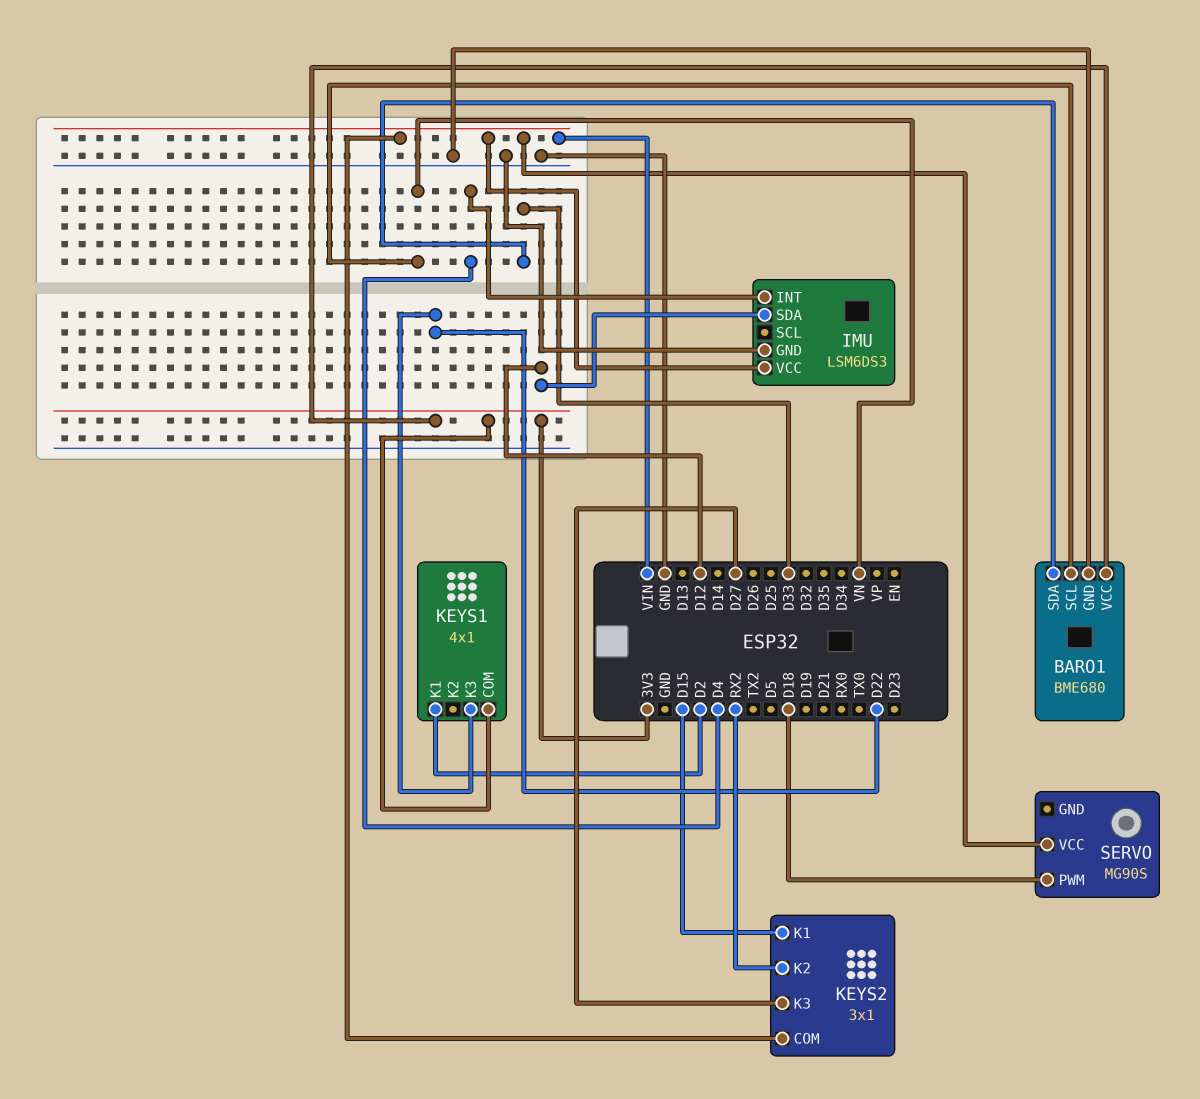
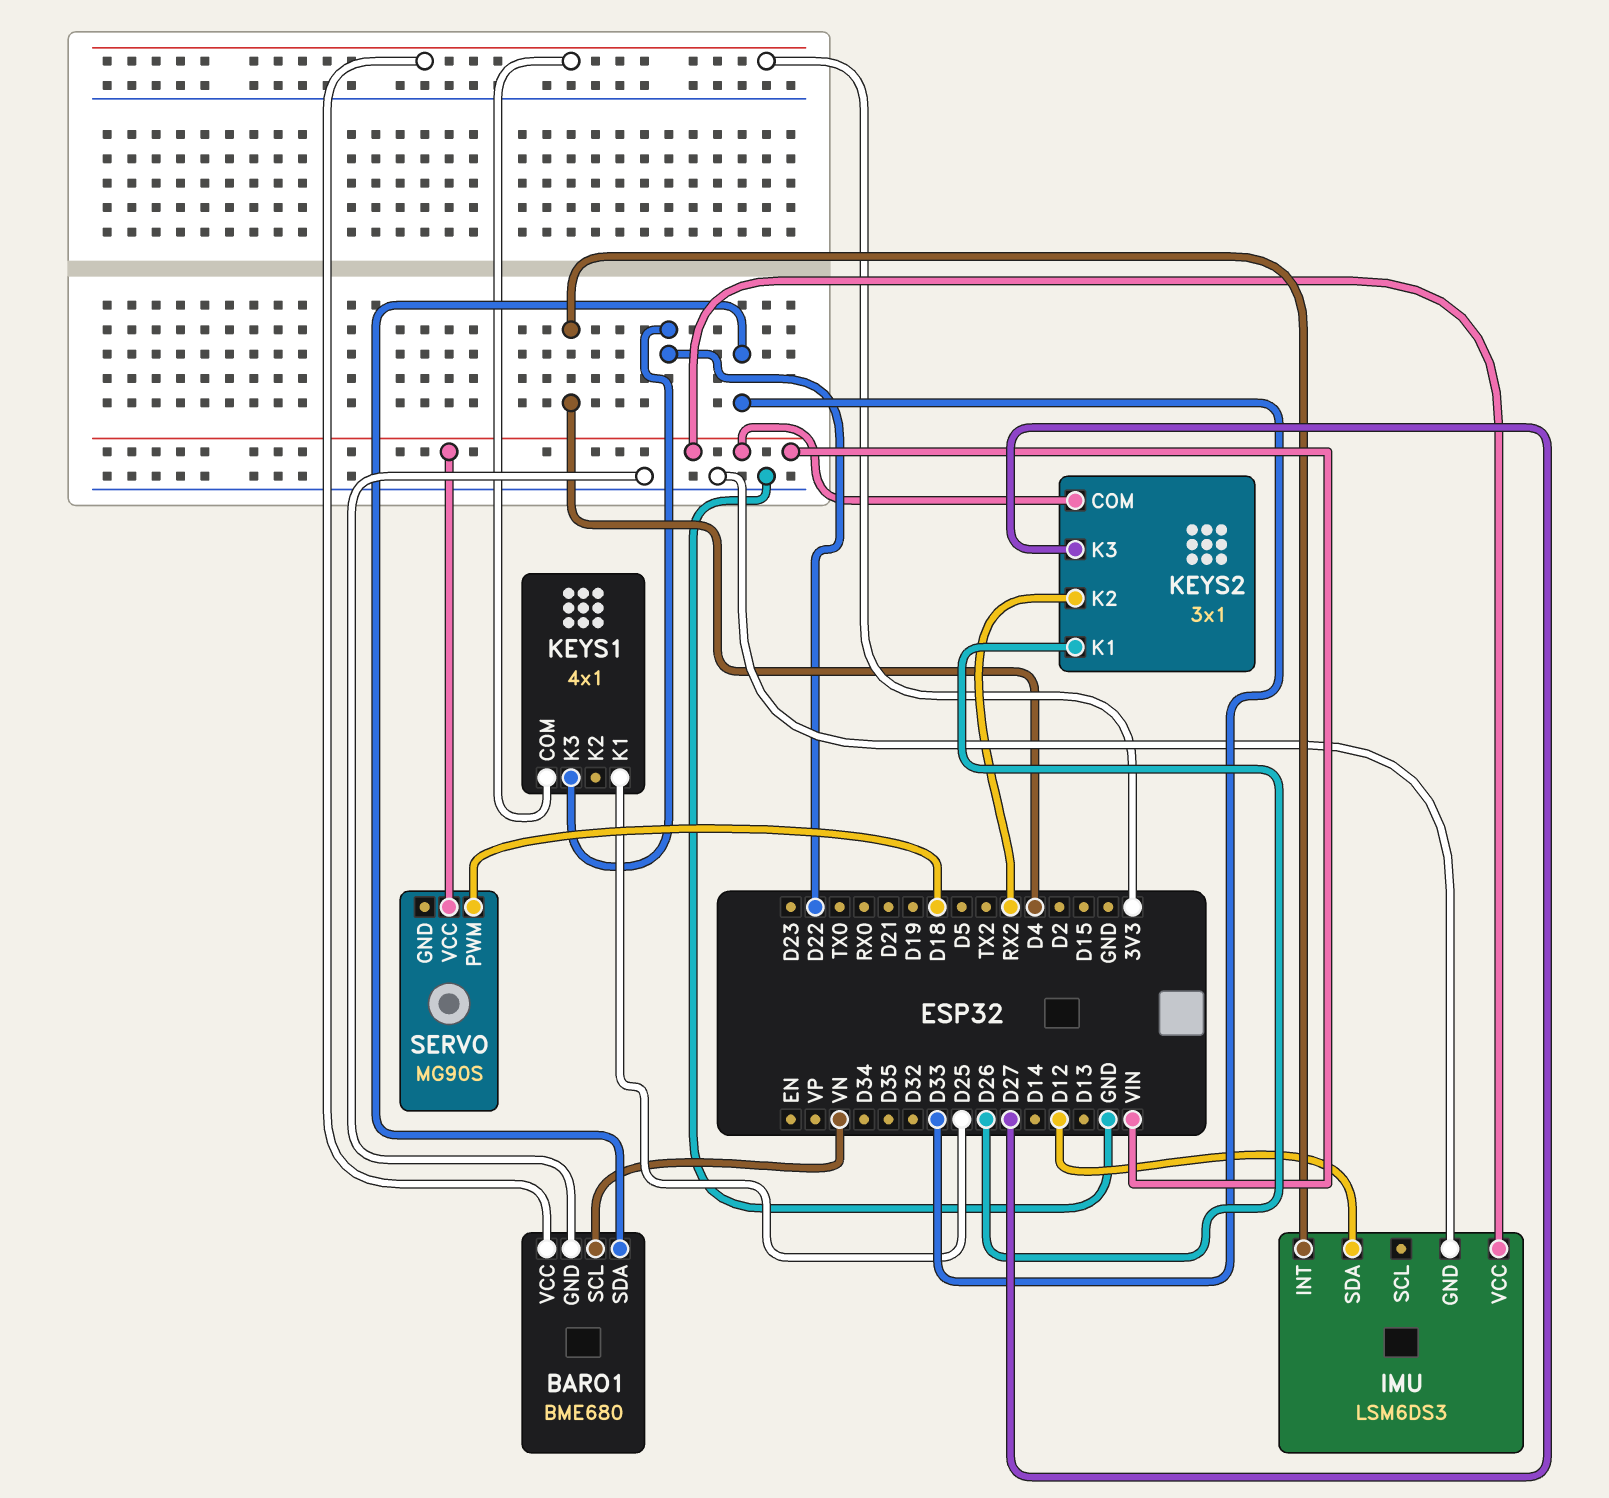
KEYS1 pin K1: D2 -> D25
KEYS2 pin K1: D15 -> D26

